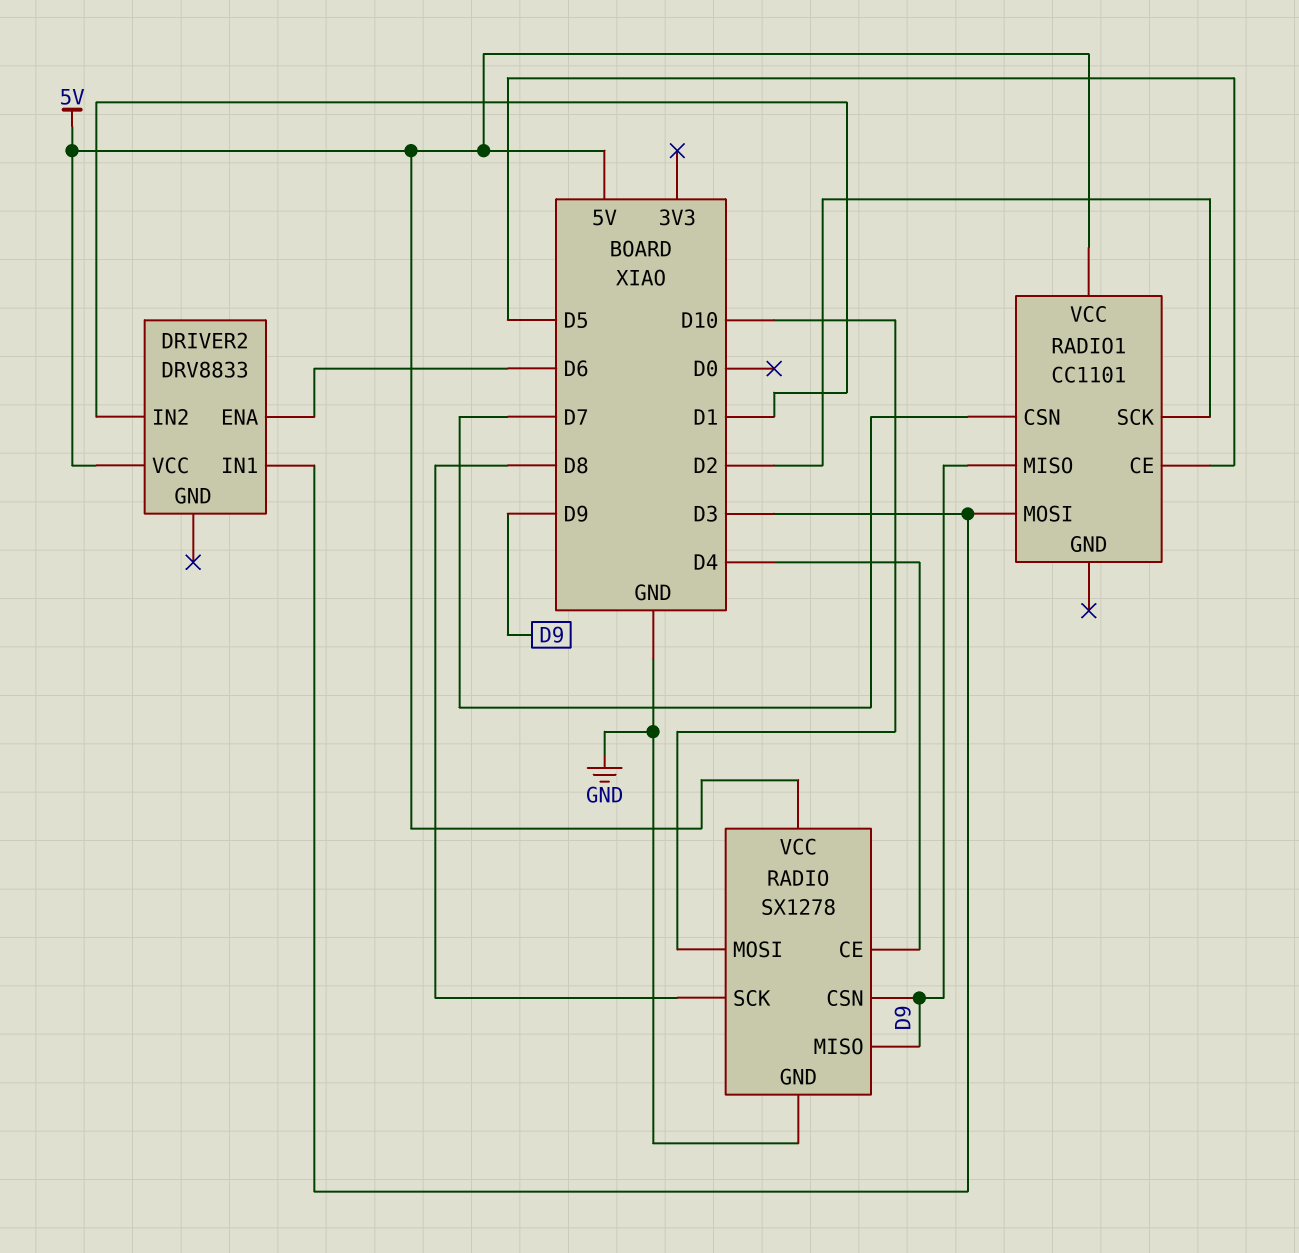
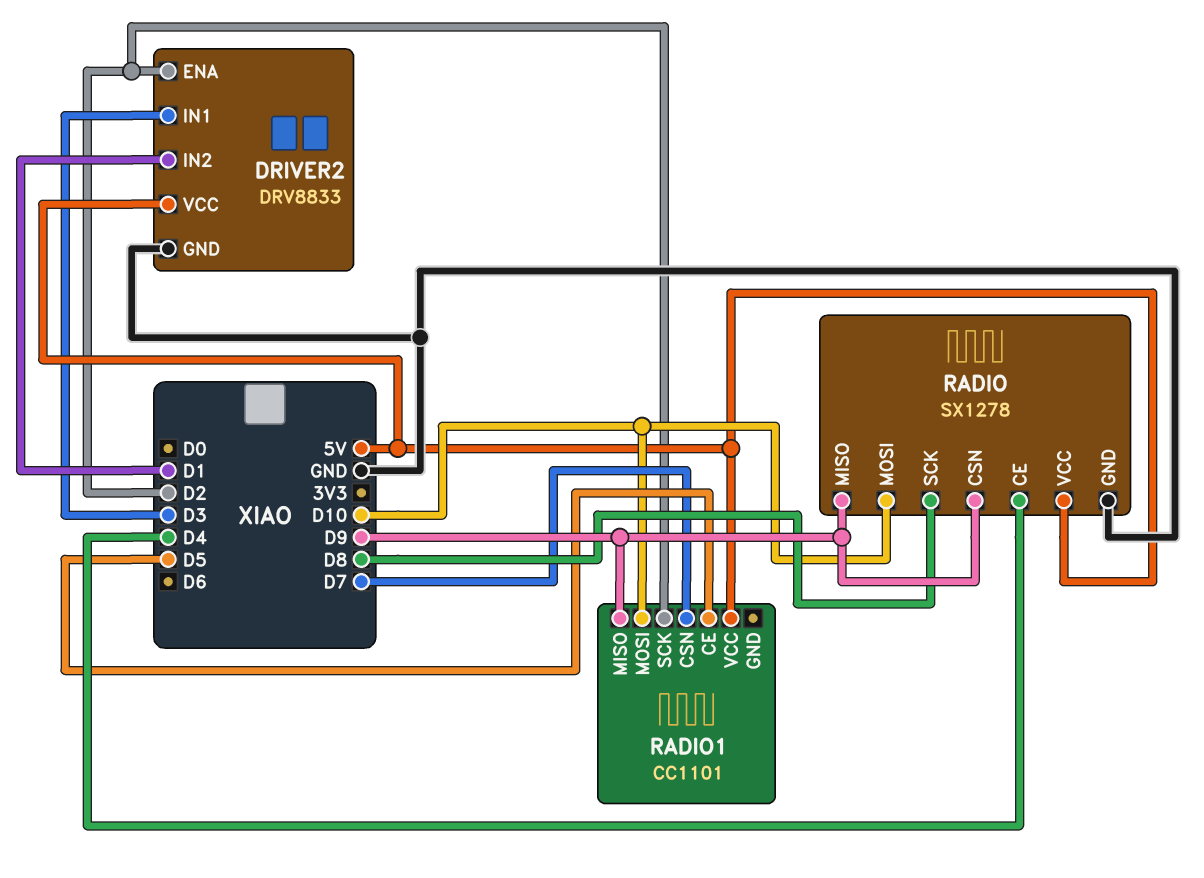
DRIVER2 pin ENA: D6 -> D2
DRIVER2 pin GND: none -> GND
RADIO1 pin MOSI: D3 -> D10

